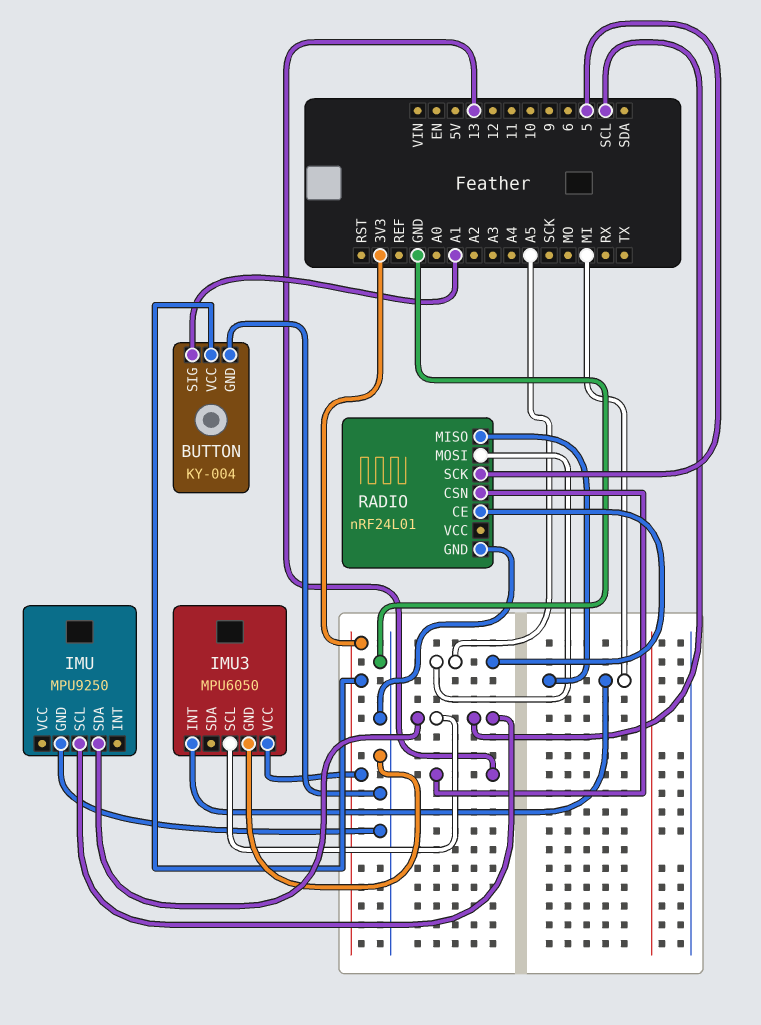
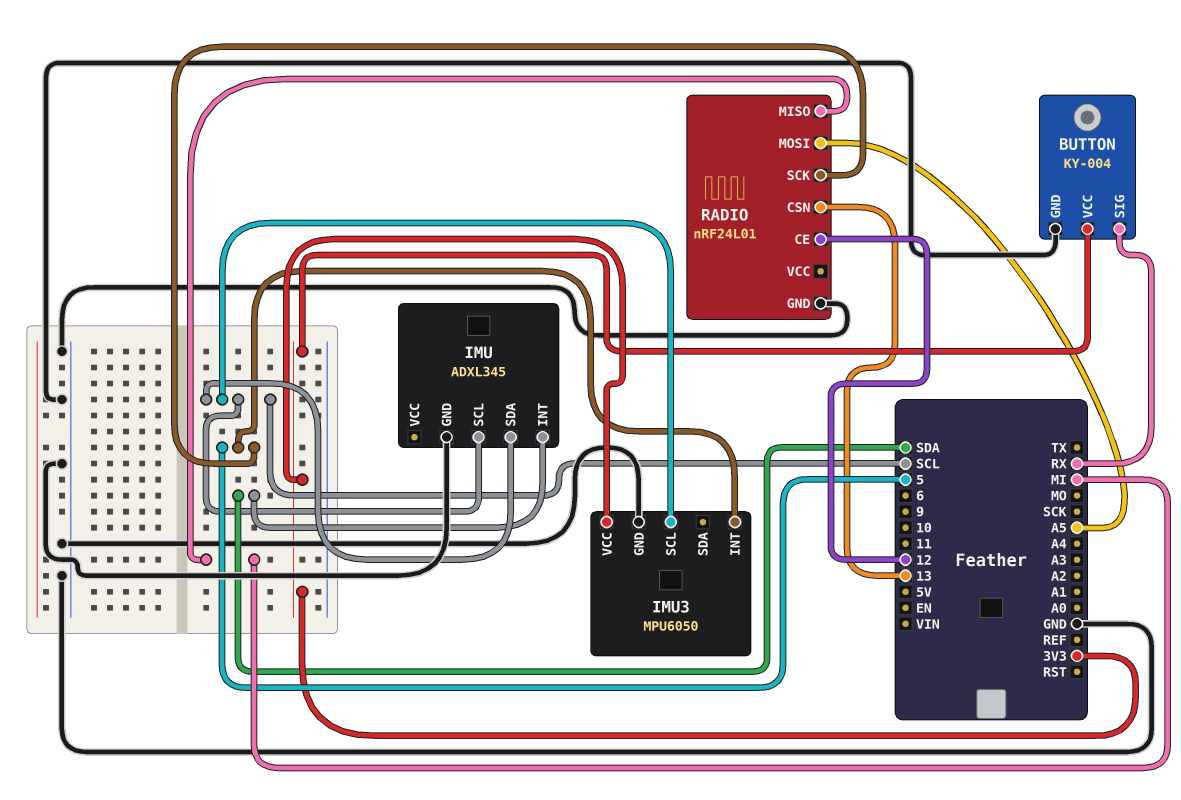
BUTTON pin SIG: A1 -> RX
IMU: MPU9250 -> ADXL345
IMU pin INT: none -> SDA
IMU3 pin INT: MI -> 5
RADIO pin CE: A5 -> 12

